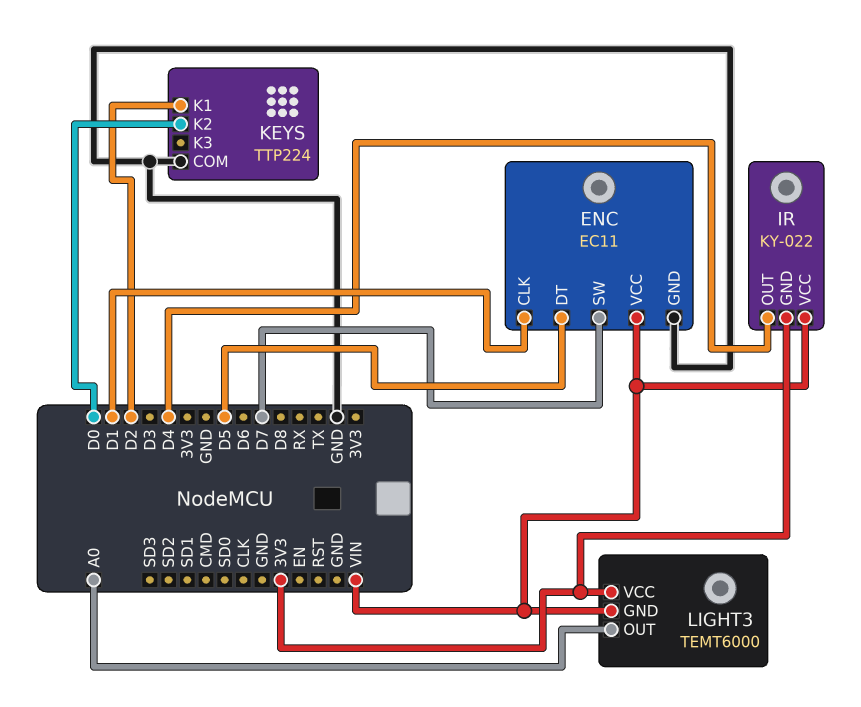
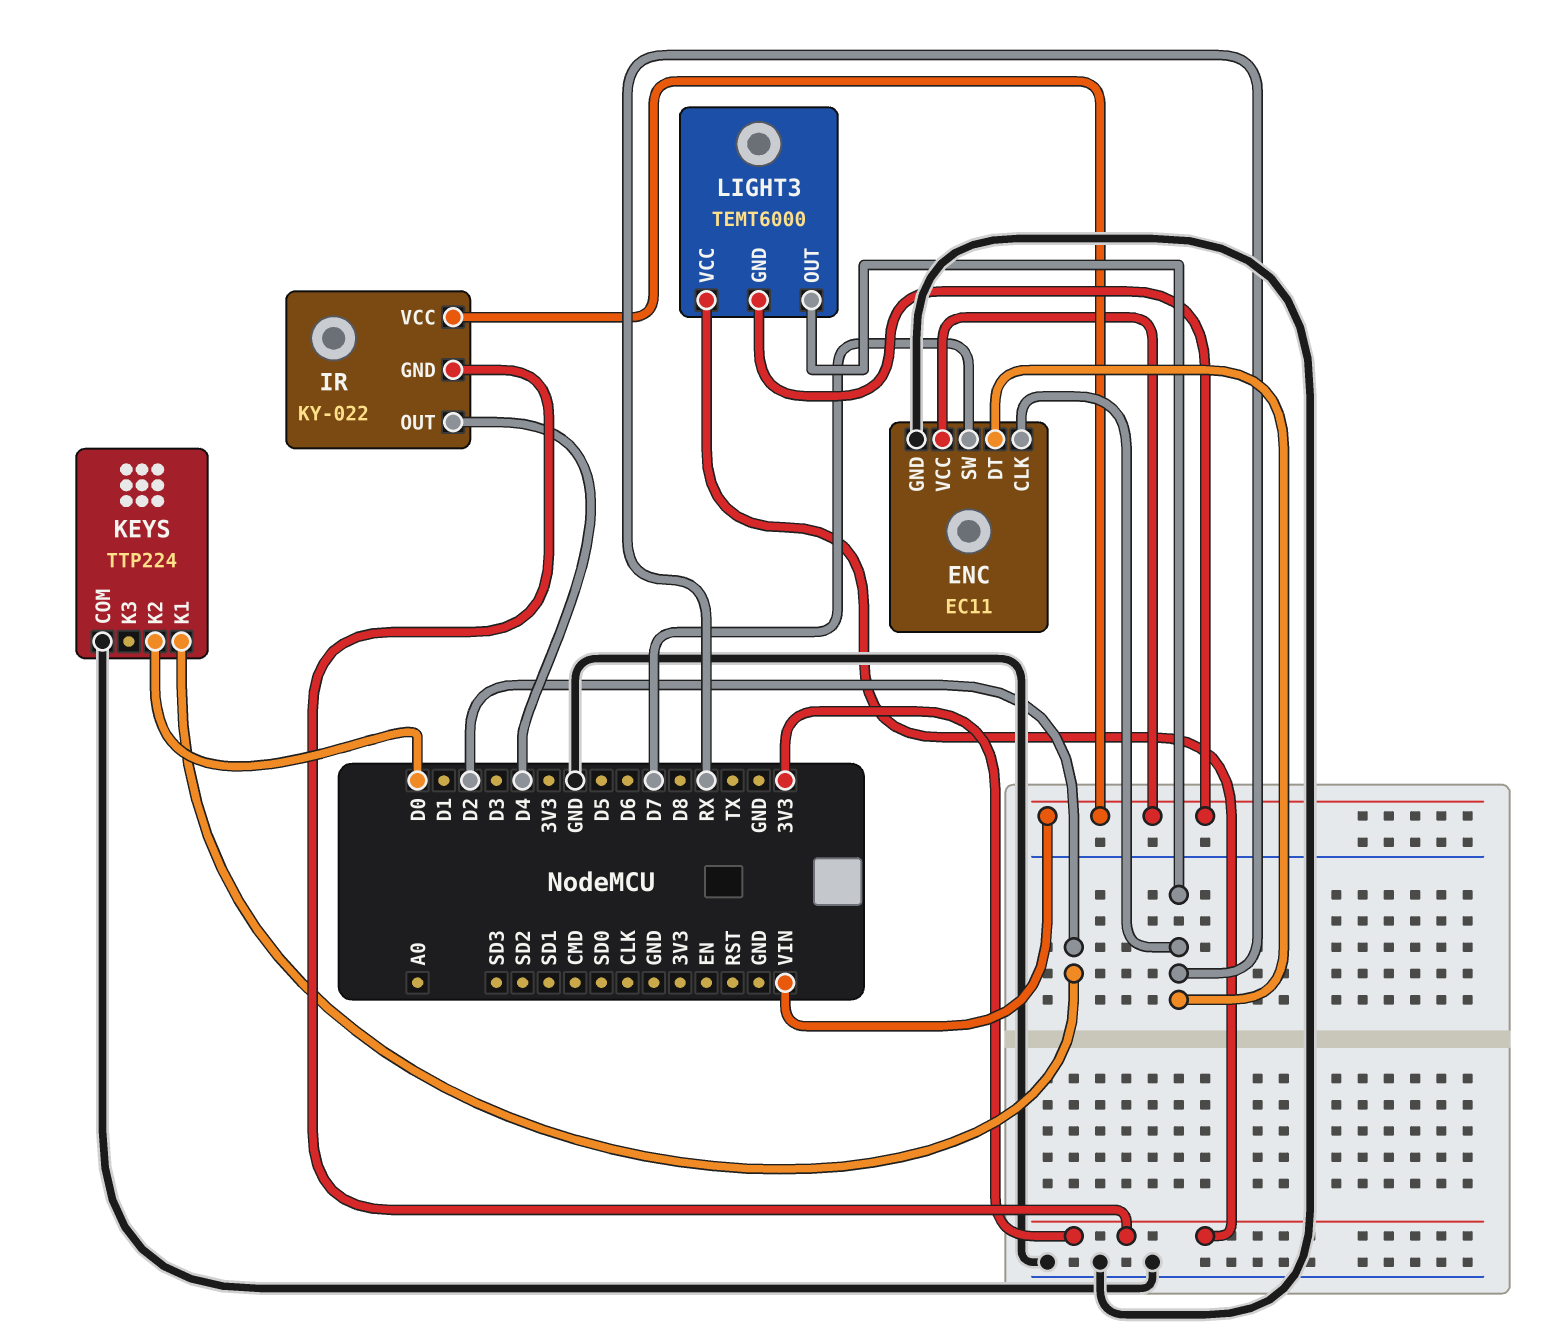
ENC pin CLK: D1 -> RX
ENC pin DT: D5 -> RX
LIGHT3 pin OUT: A0 -> RX

